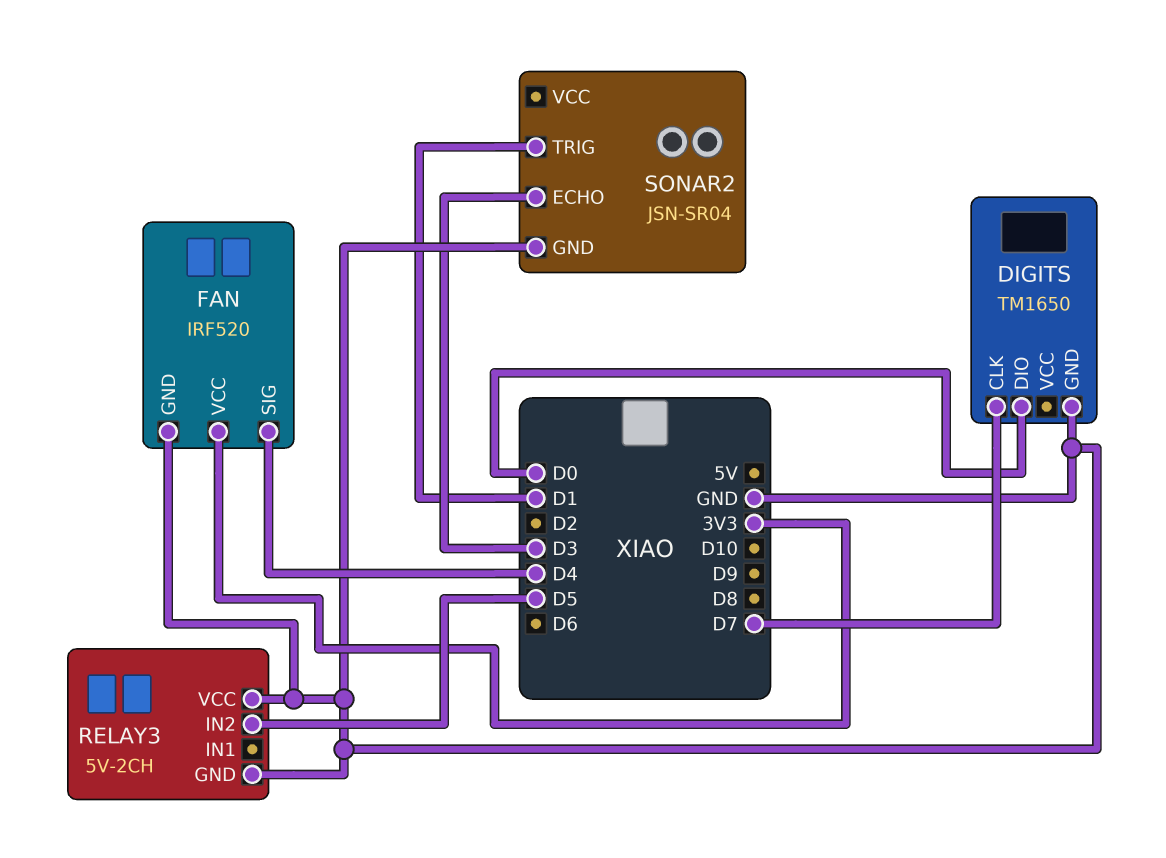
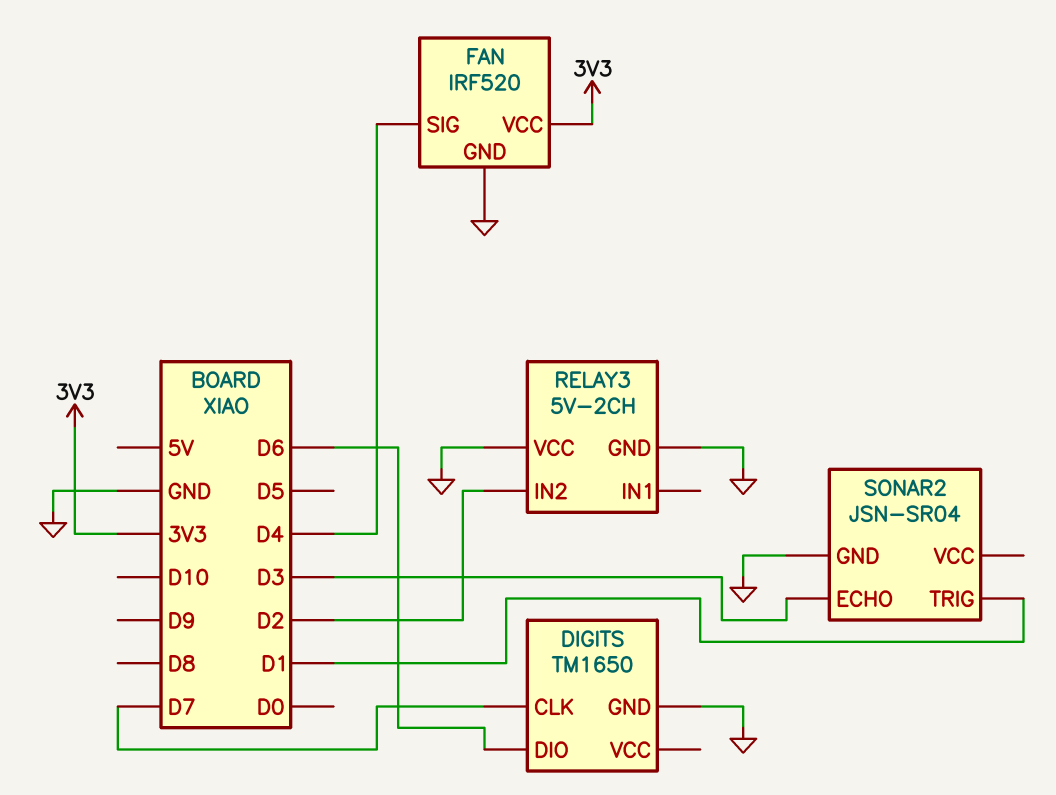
DIGITS pin DIO: D0 -> D6
RELAY3 pin IN2: D5 -> D2

